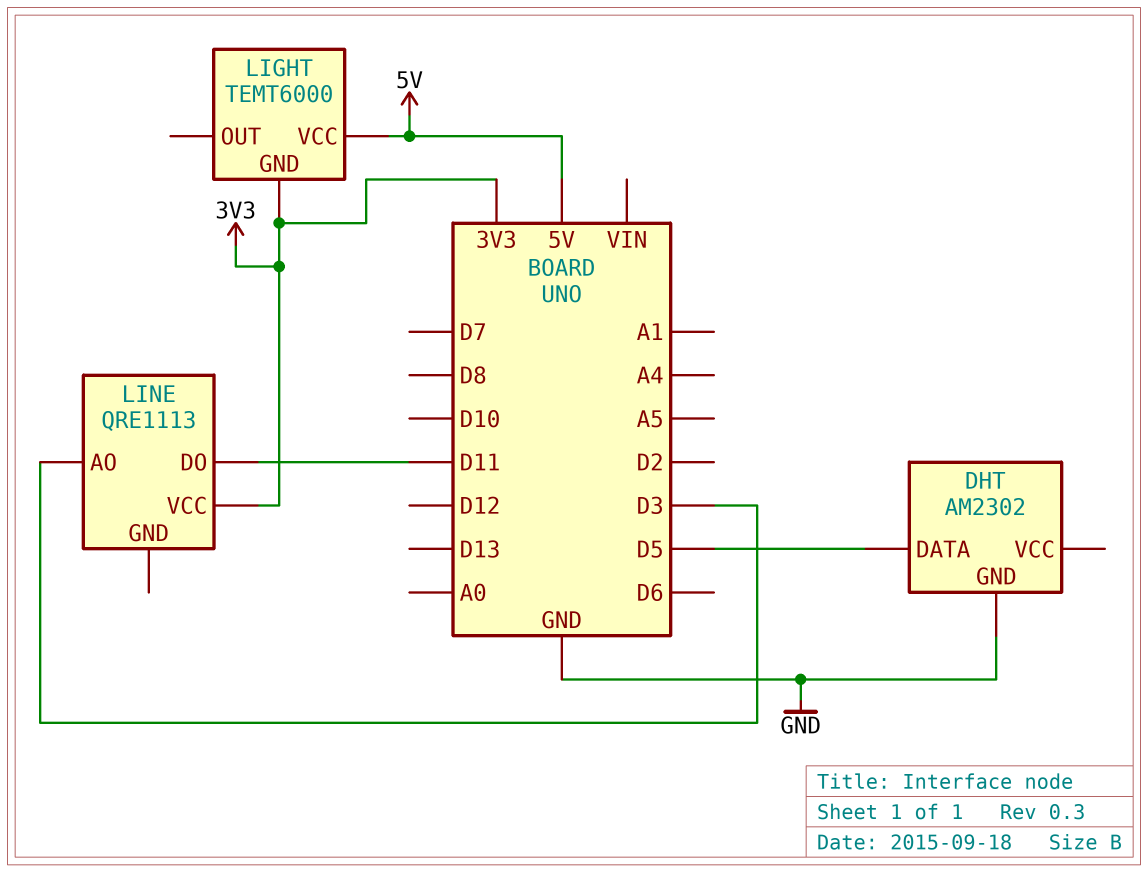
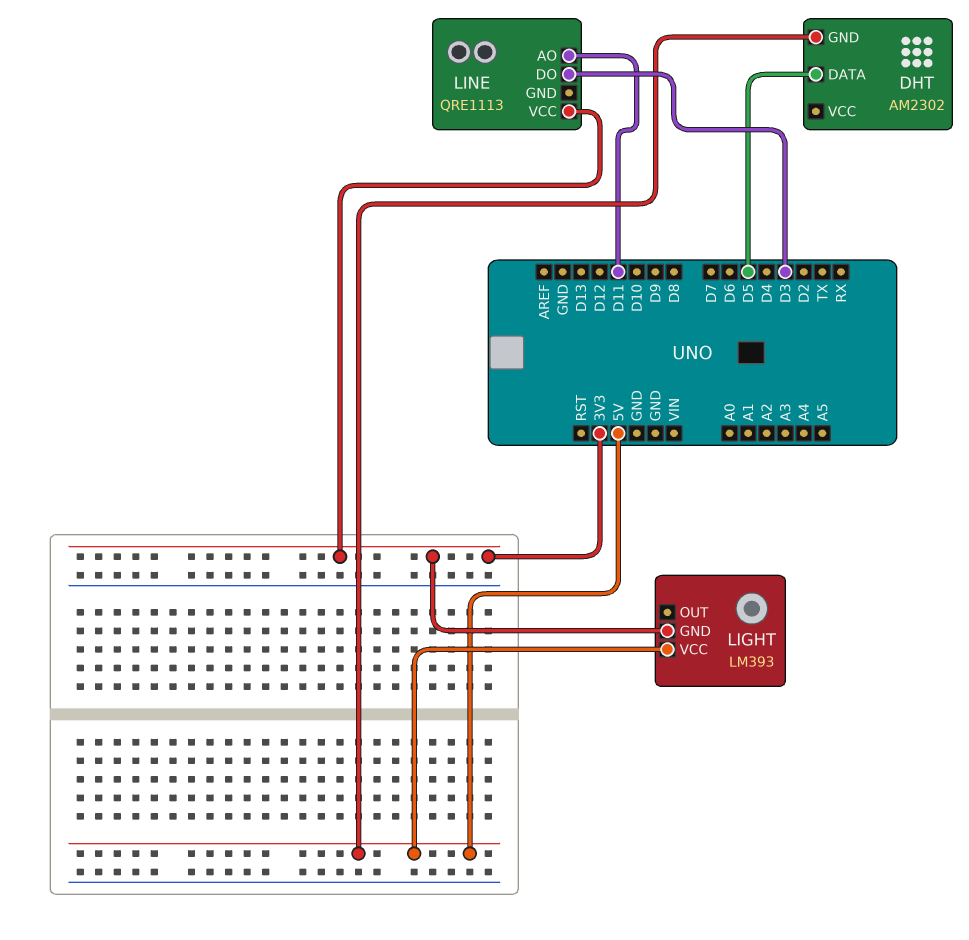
DHT pin GND: GND -> 5V
LIGHT: TEMT6000 -> LM393
LINE pin AO: D3 -> D11
LINE pin DO: D11 -> D3

